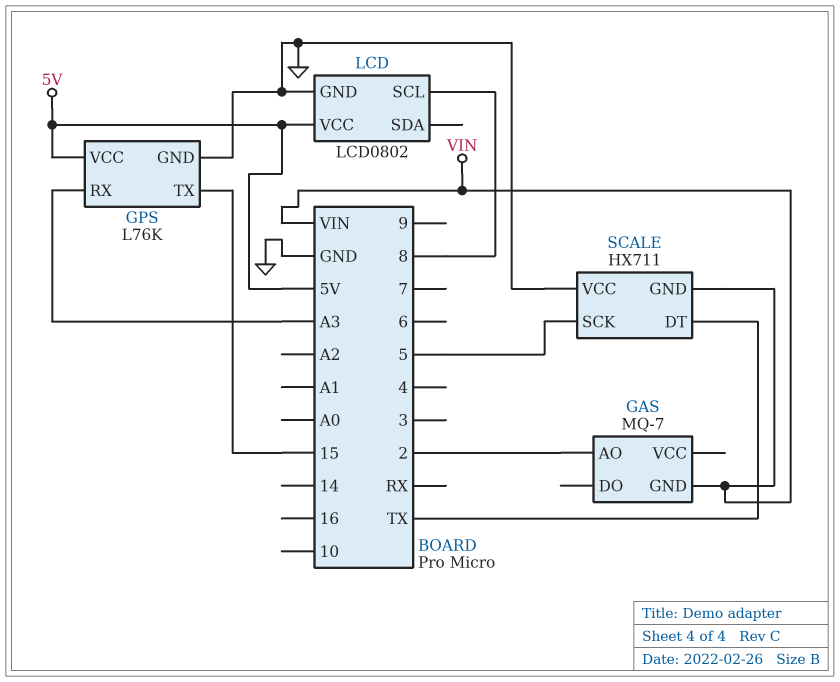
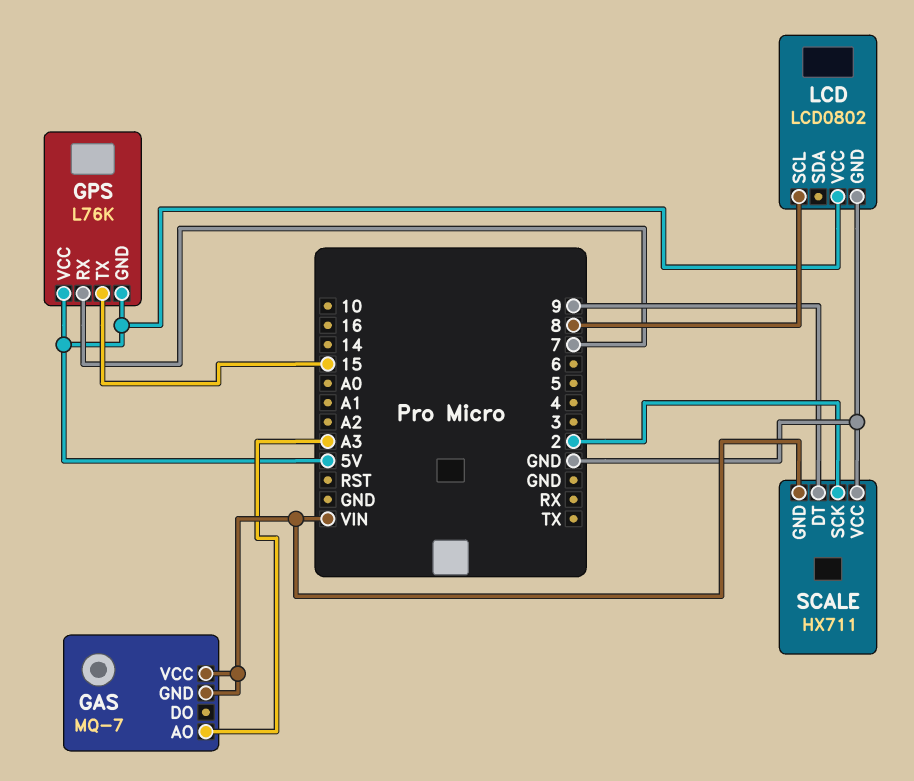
GAS pin AO: 2 -> A3
GAS pin VCC: none -> VIN
GPS pin GND: GND -> 5V
GPS pin RX: A3 -> 7
SCALE pin DT: TX -> 9
SCALE pin SCK: 5 -> 2

